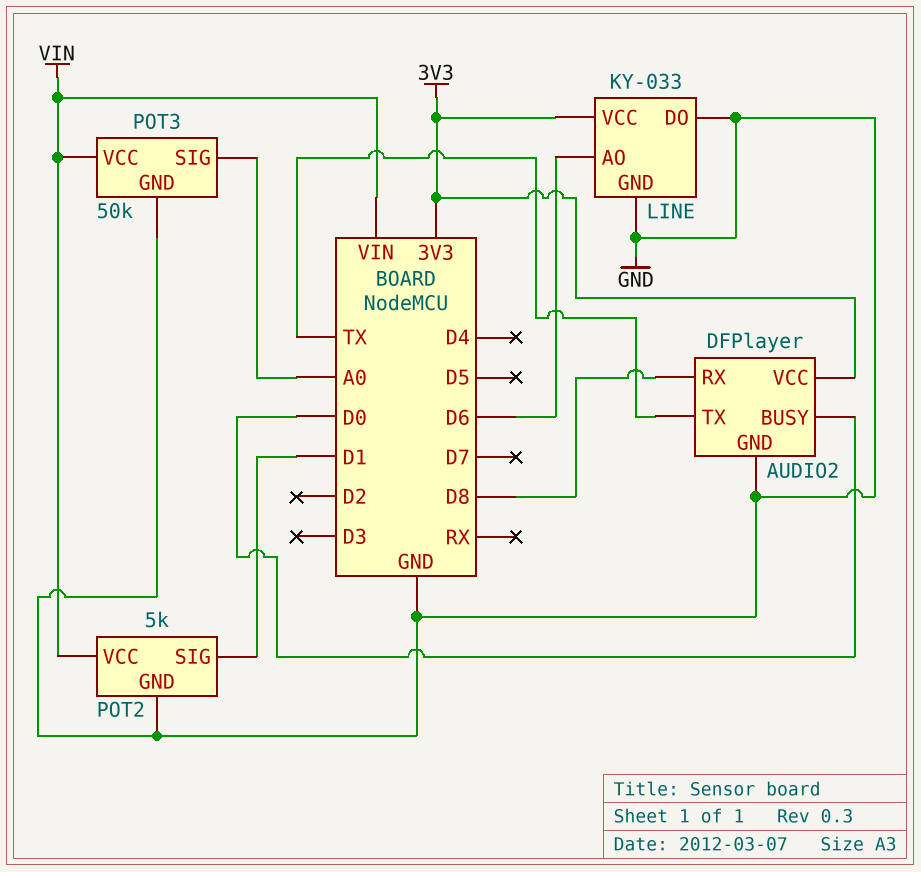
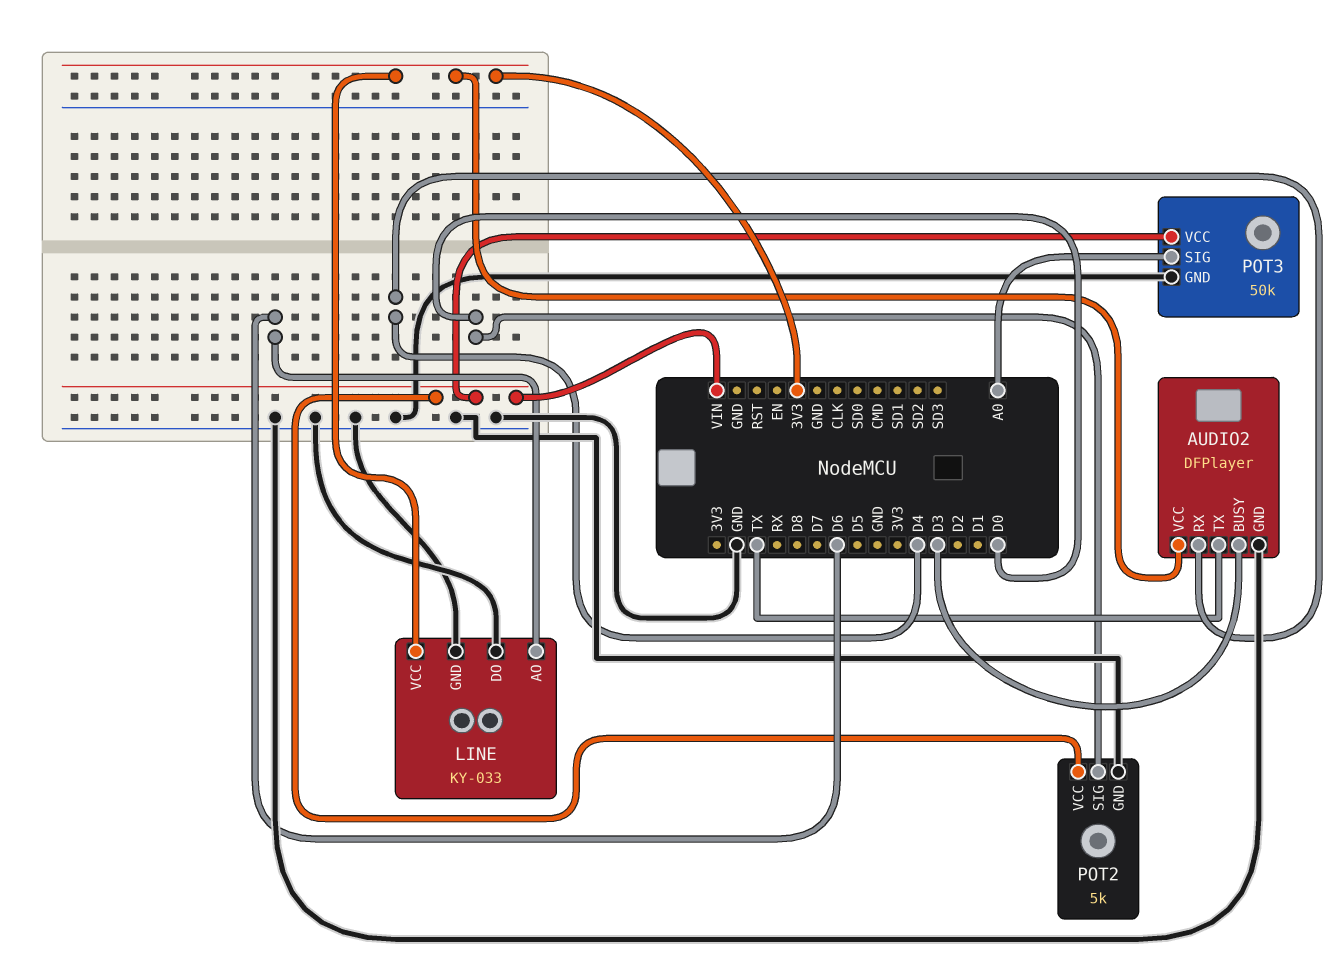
AUDIO2 pin BUSY: D0 -> D3
AUDIO2 pin RX: D8 -> D4
POT2 pin SIG: D1 -> D0

